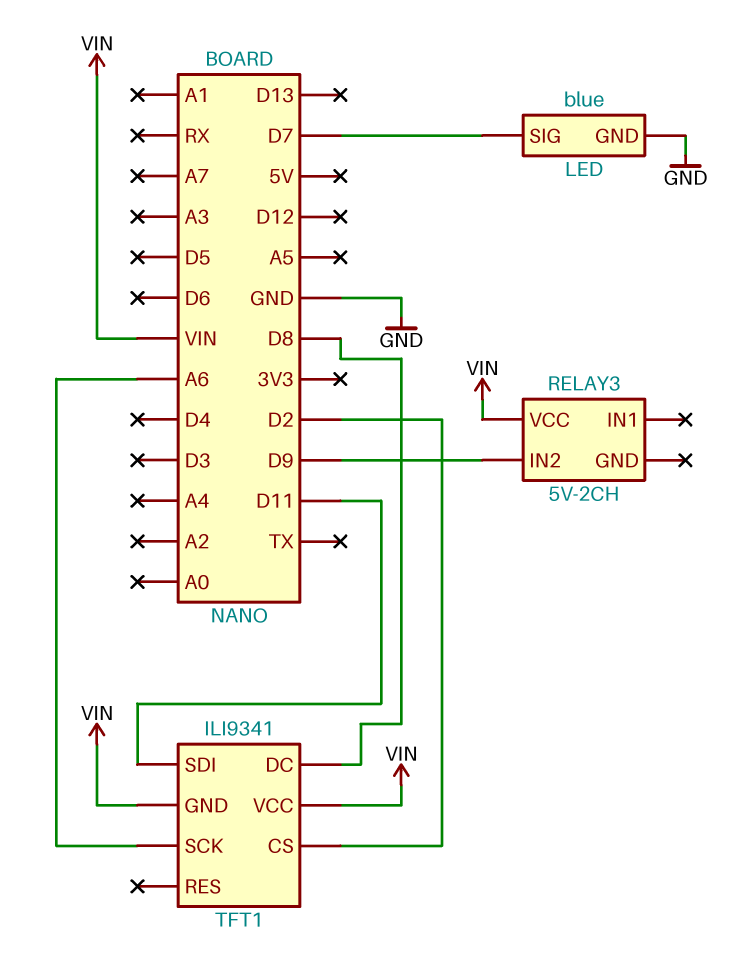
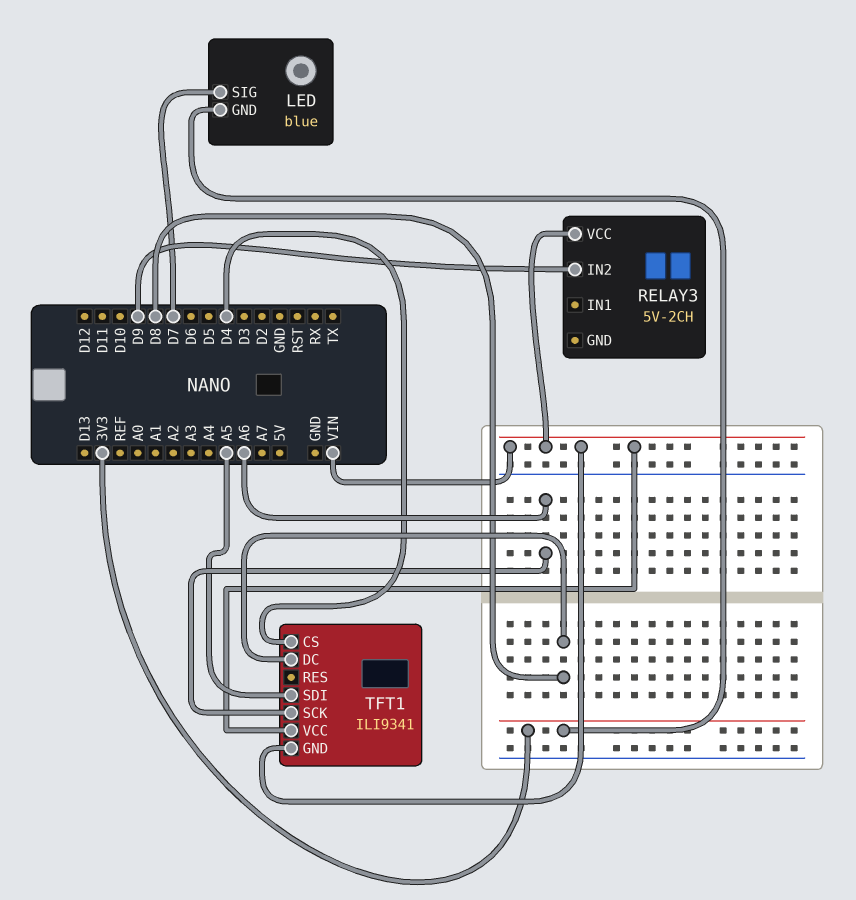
LED pin GND: GND -> 3V3
TFT1 pin CS: D2 -> D4
TFT1 pin SDI: D11 -> A5

